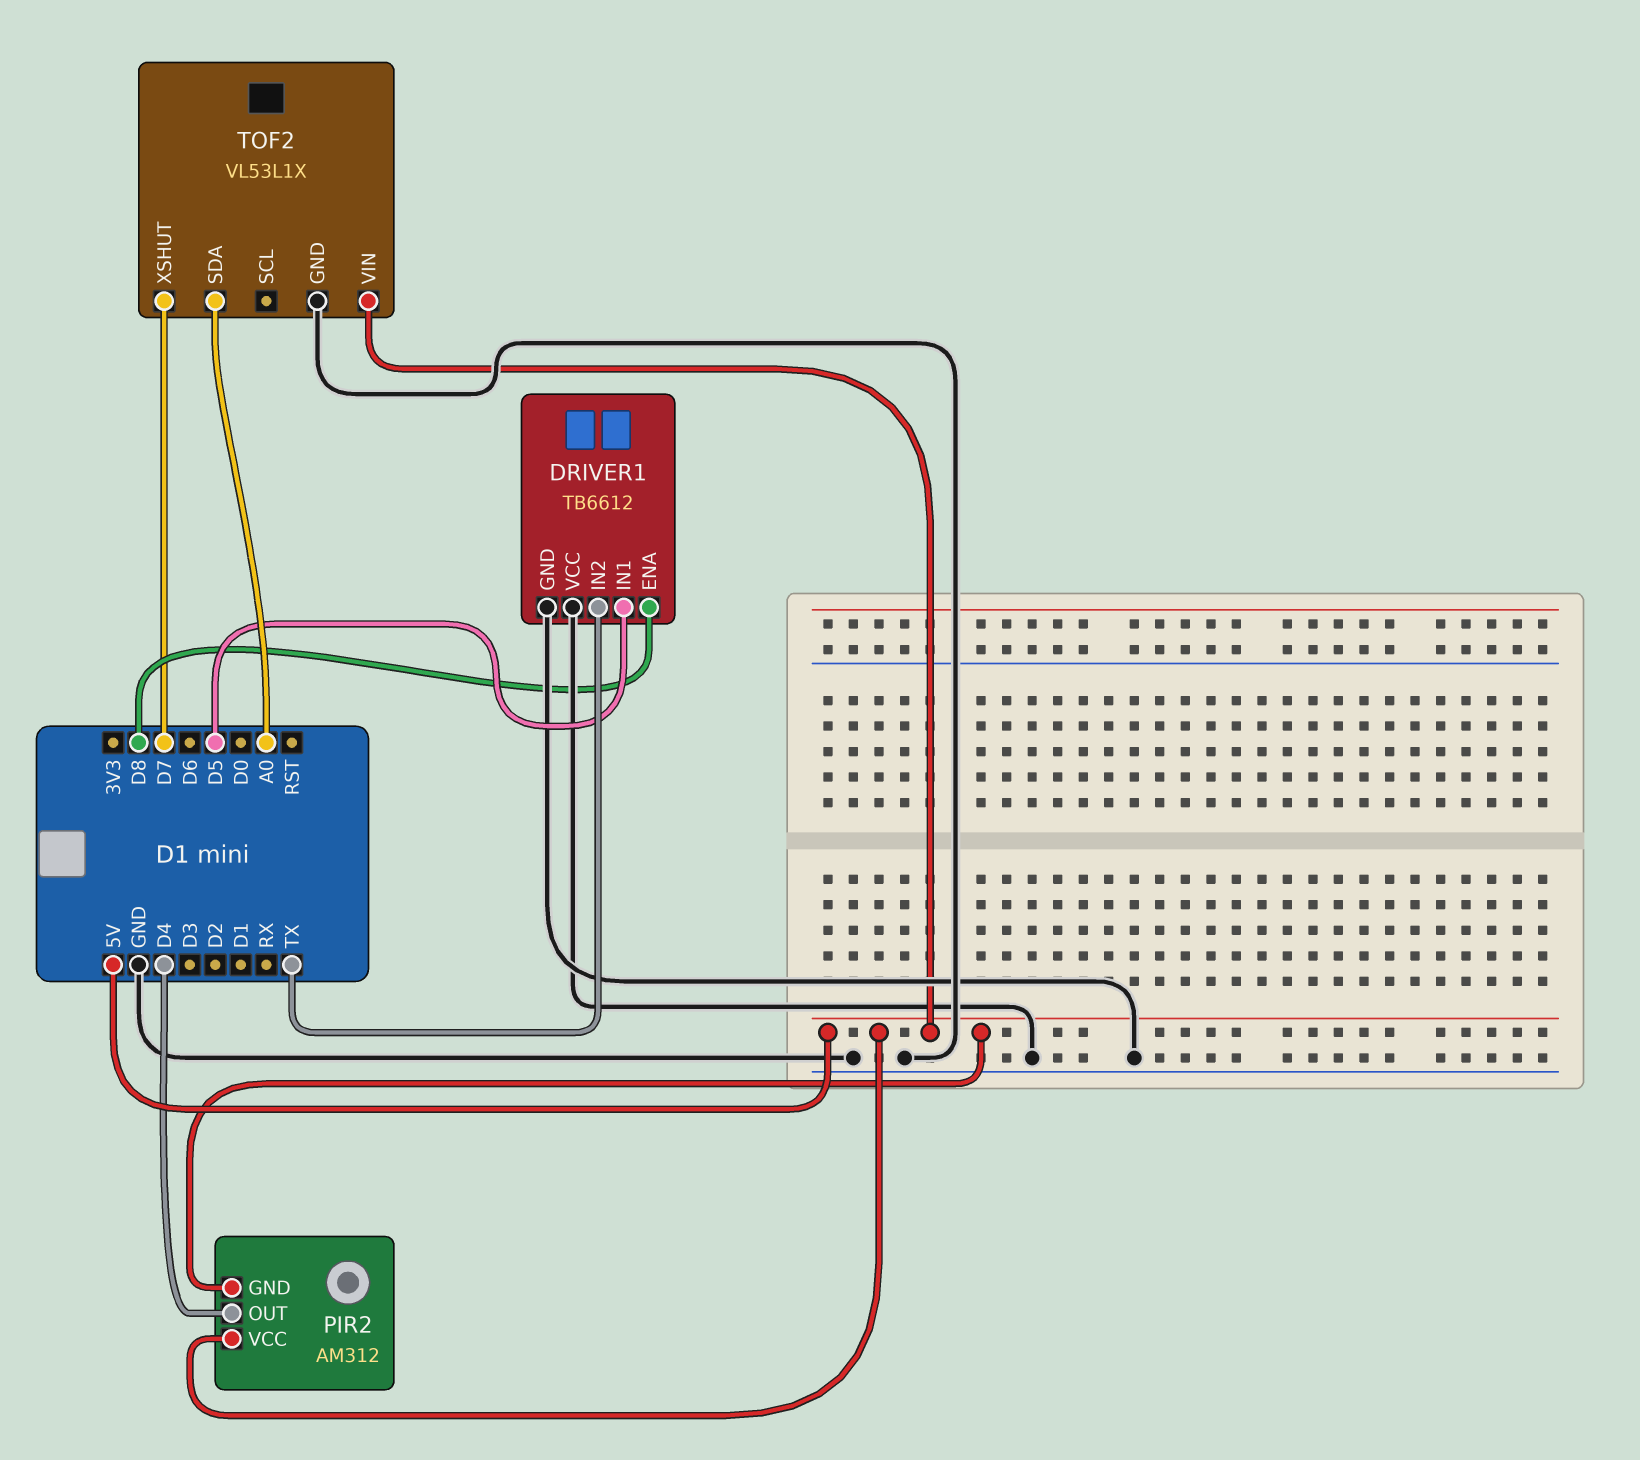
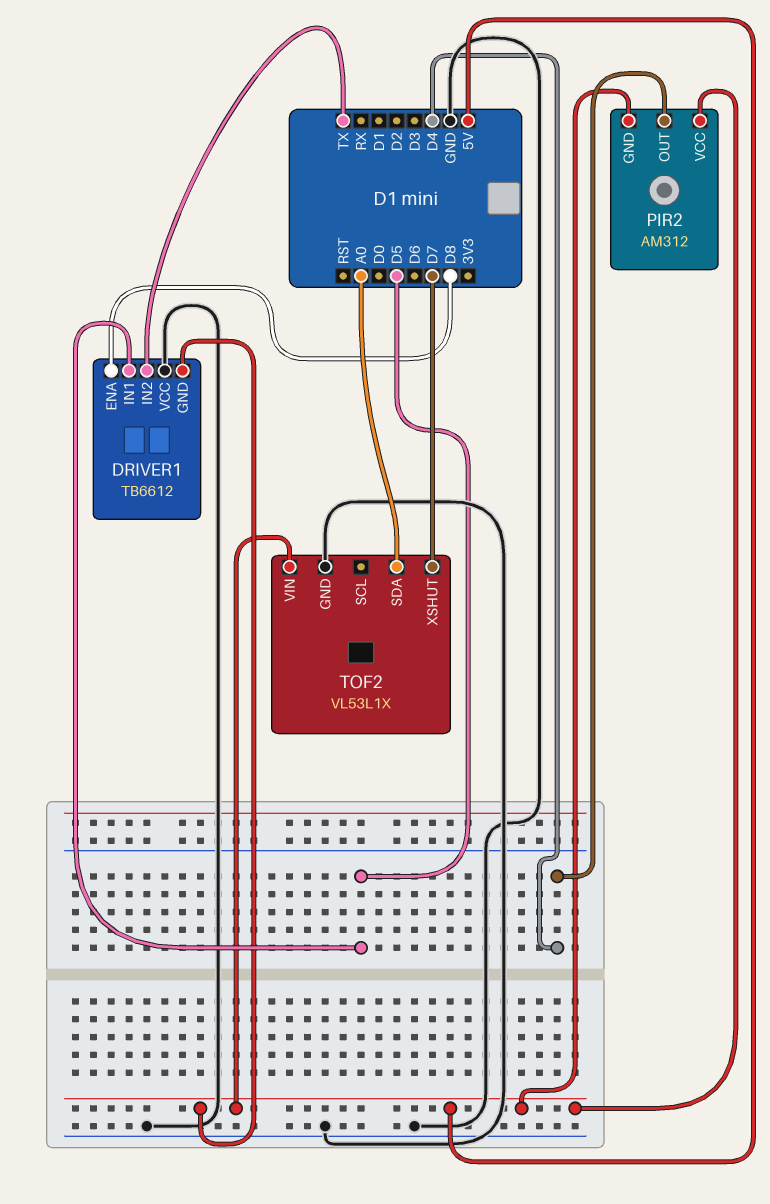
DRIVER1 pin GND: GND -> 5V

